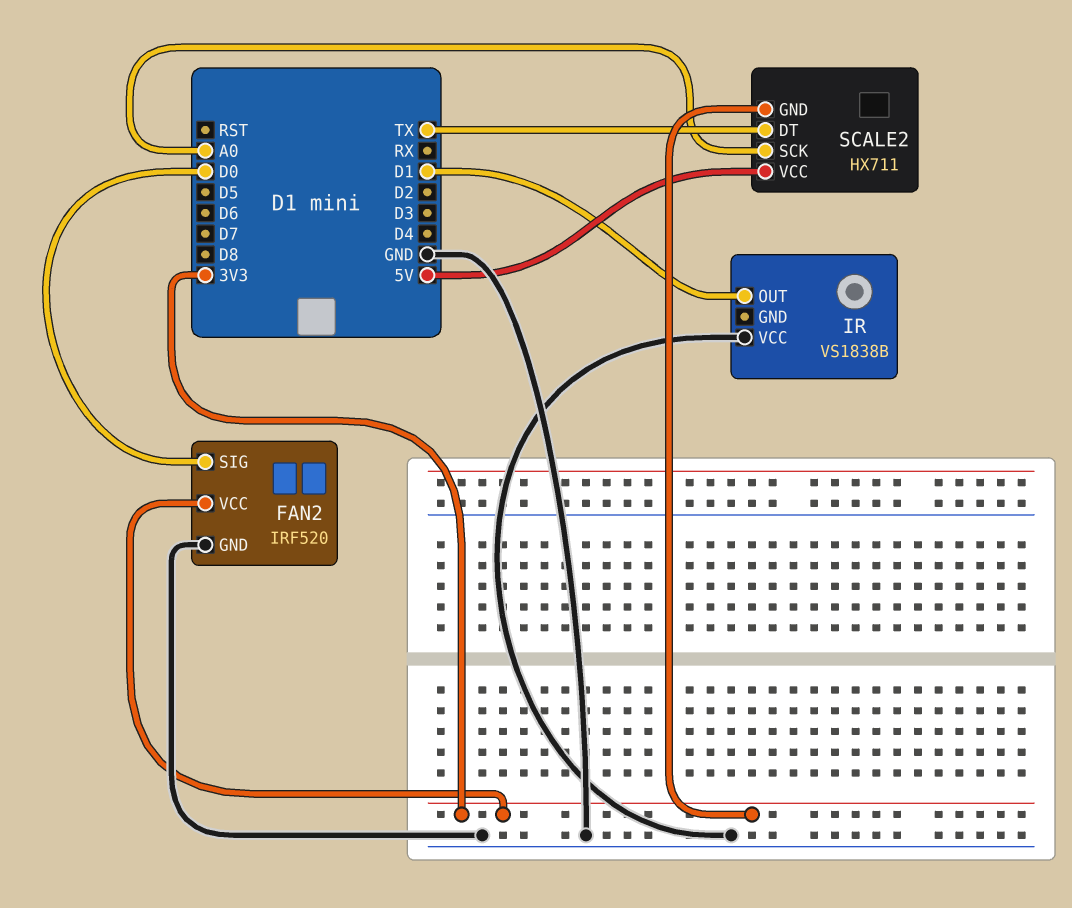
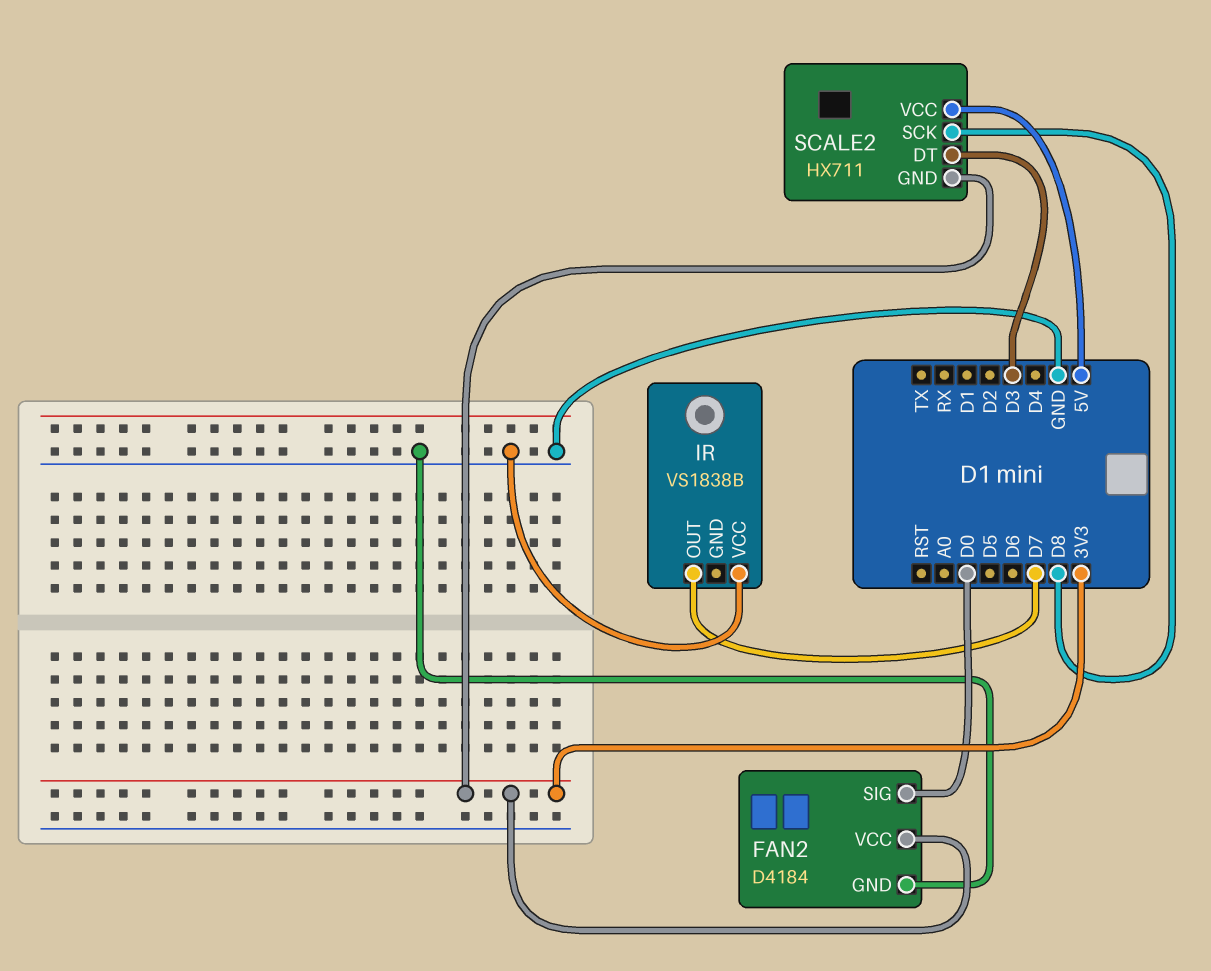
FAN2: IRF520 -> D4184
IR pin OUT: D1 -> D7
SCALE2 pin DT: TX -> D3
SCALE2 pin SCK: A0 -> D8

